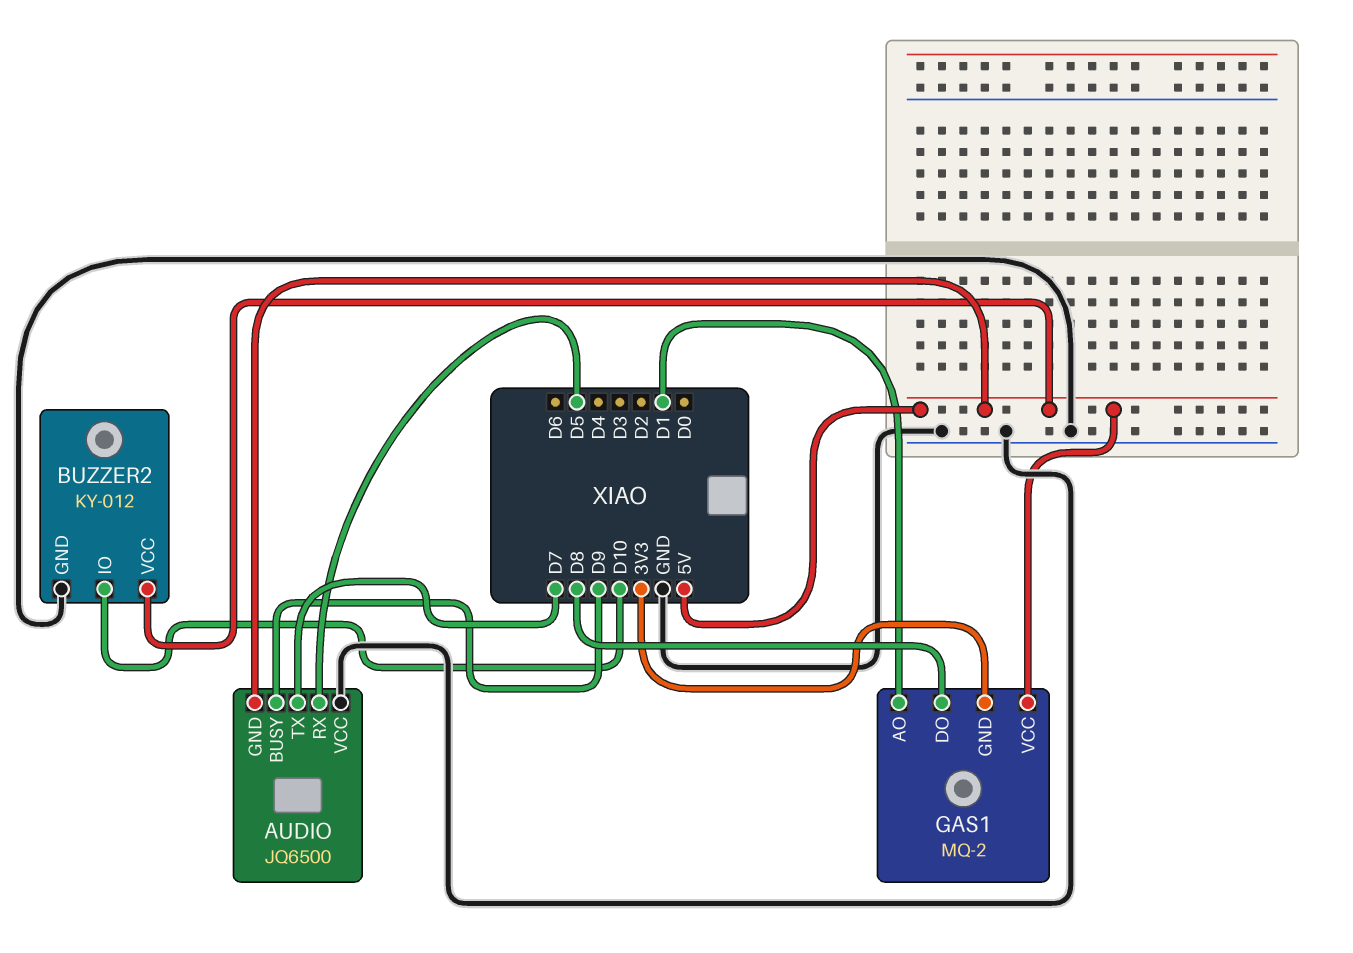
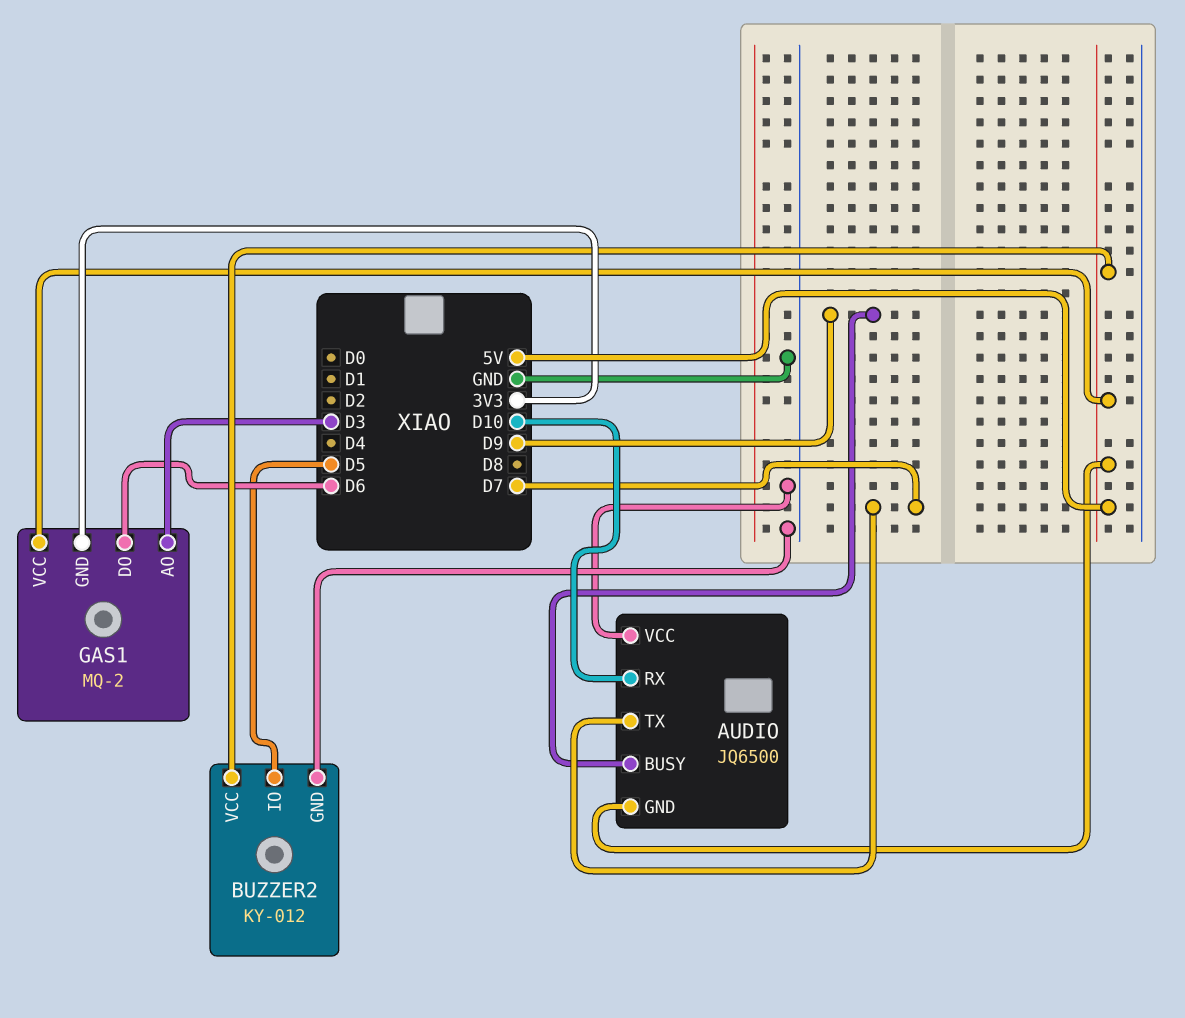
AUDIO pin RX: D5 -> D10
BUZZER2 pin IO: D10 -> D5
GAS1 pin AO: D1 -> D3
GAS1 pin DO: D8 -> D6

